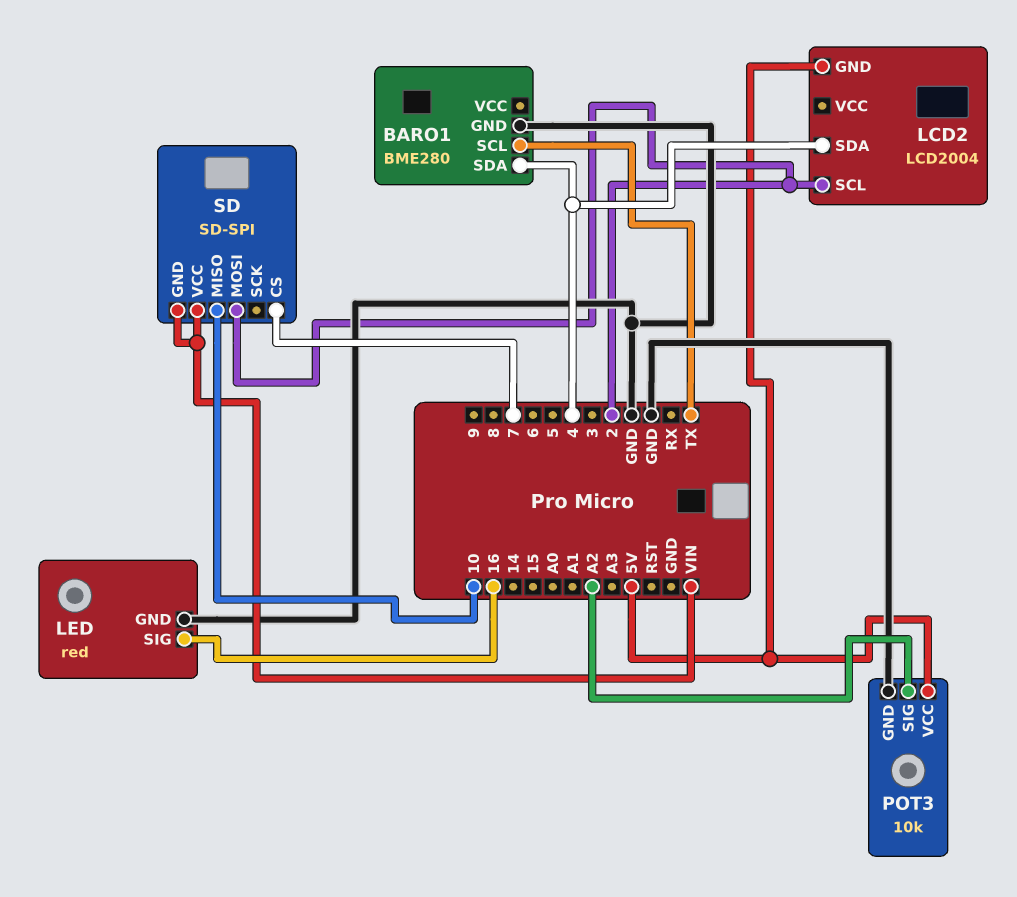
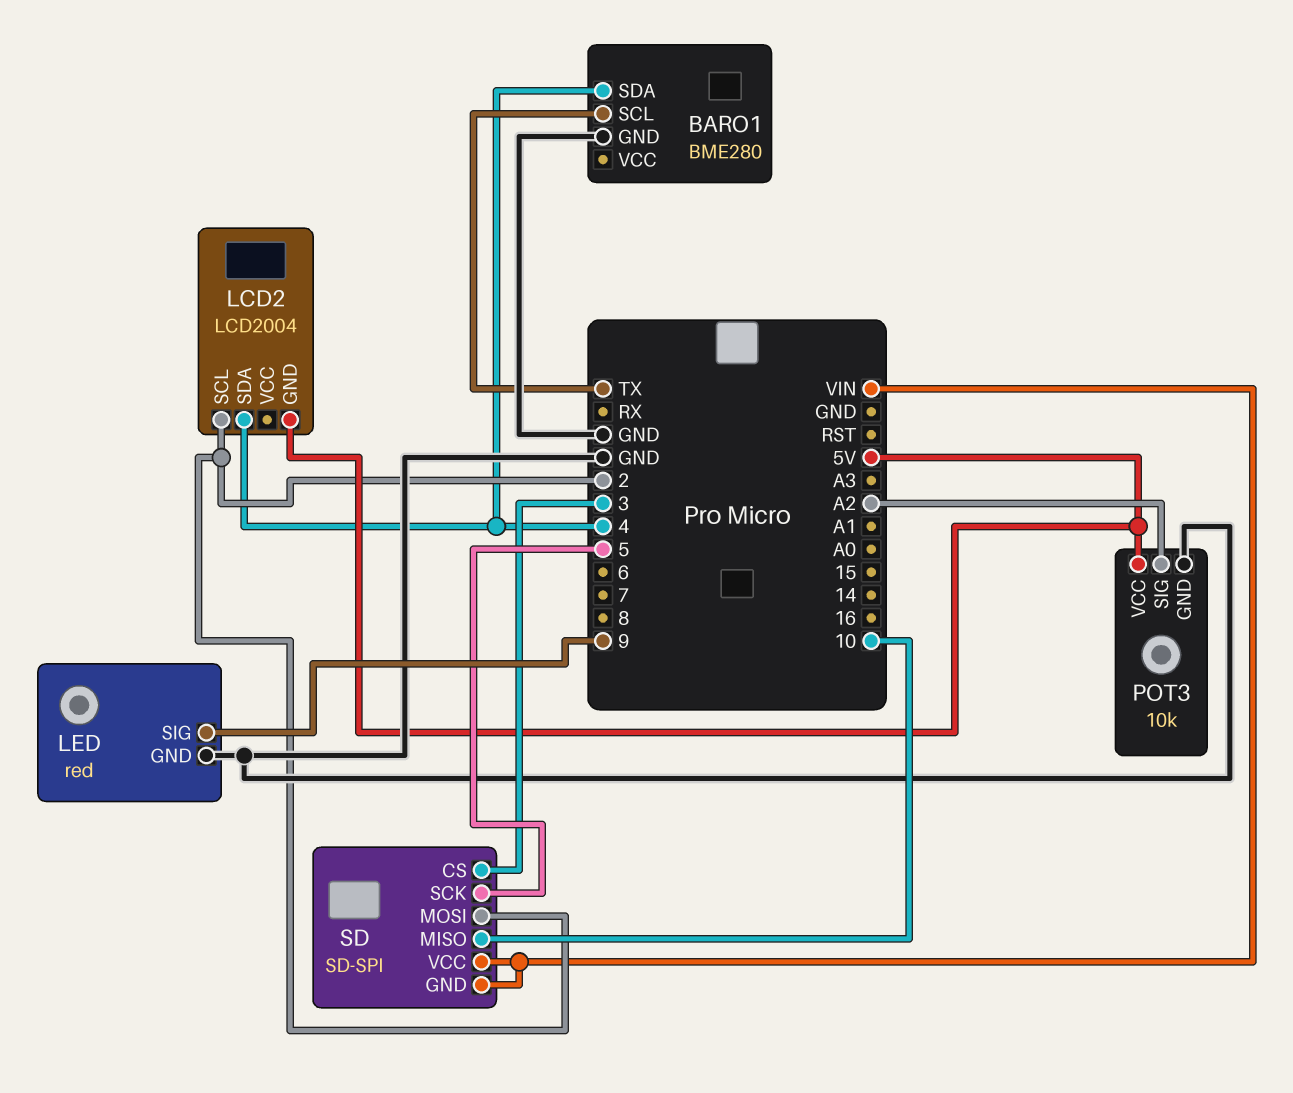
LED pin SIG: 16 -> 9
SD pin CS: 7 -> 3
SD pin SCK: none -> 5

